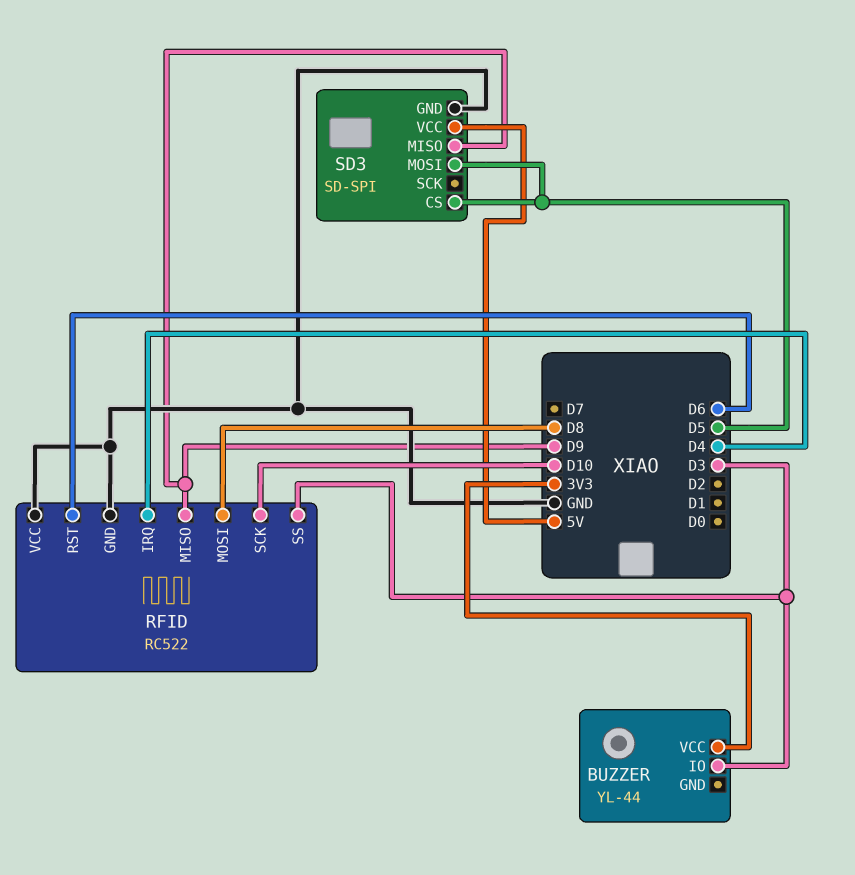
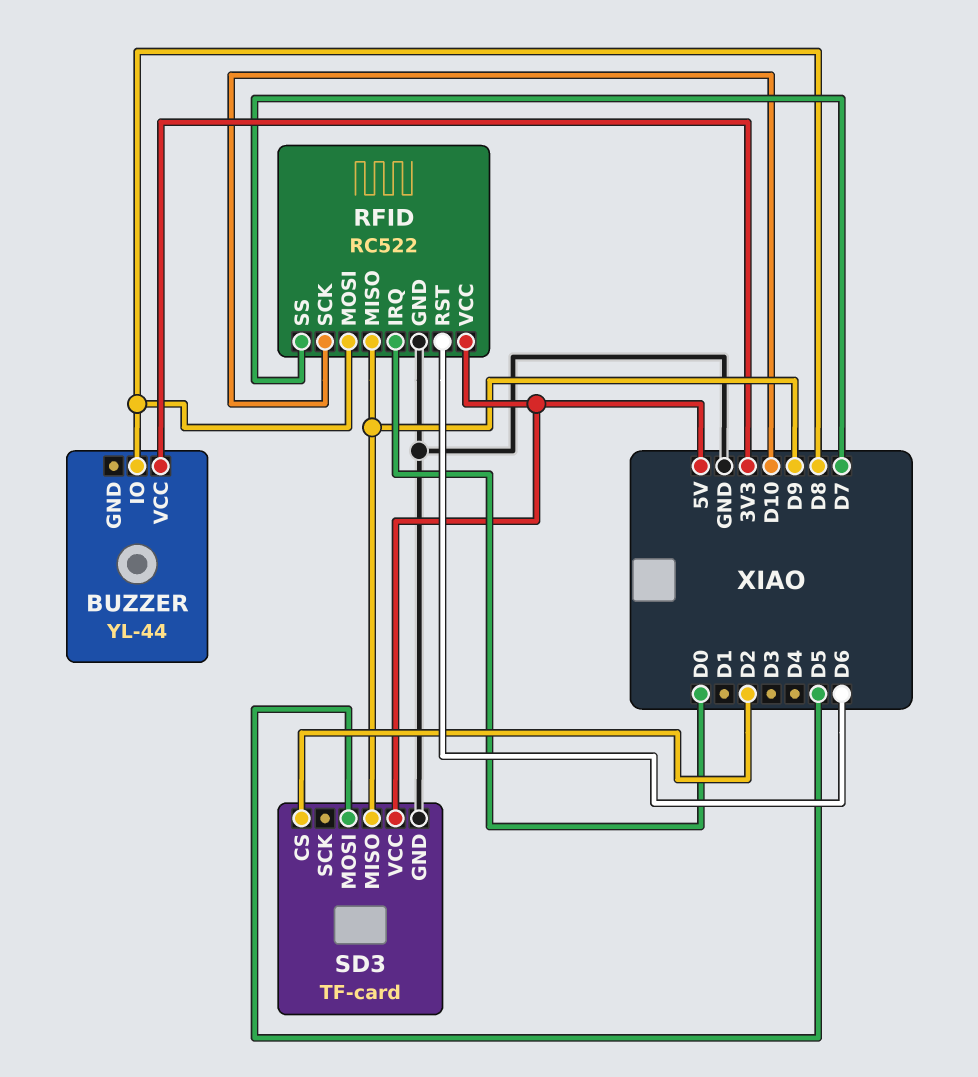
BUZZER pin IO: D3 -> D8
RFID pin IRQ: D4 -> D0
RFID pin SS: D3 -> D7
RFID pin VCC: GND -> 5V
SD3: SD-SPI -> TF-card
SD3 pin CS: D5 -> D2

